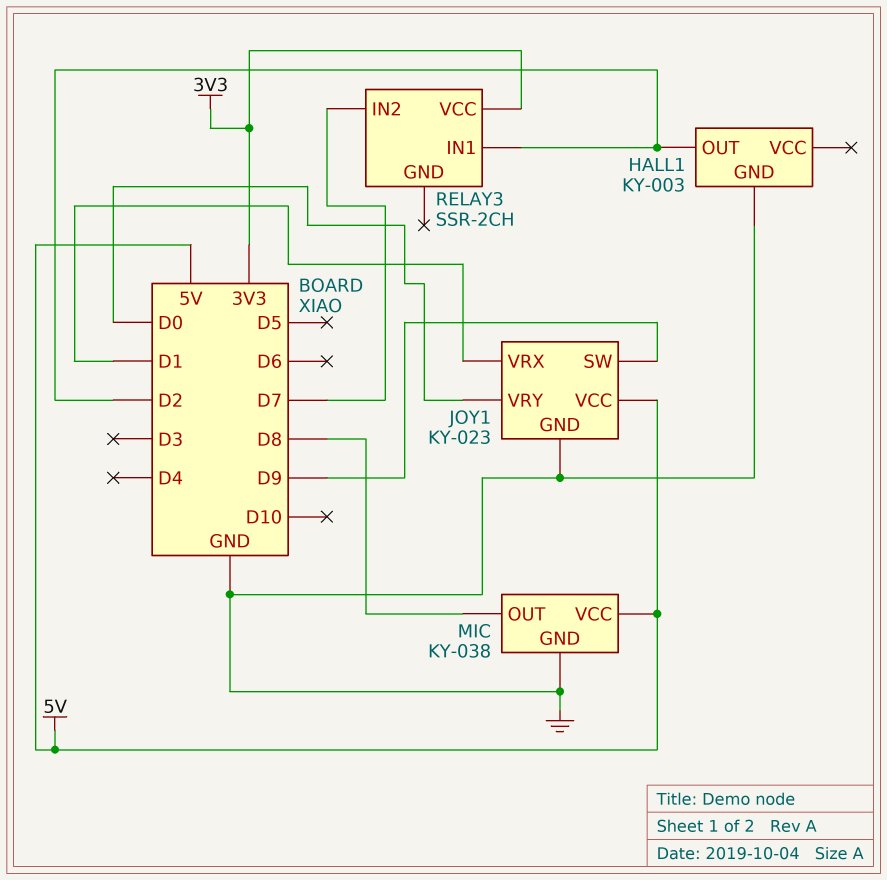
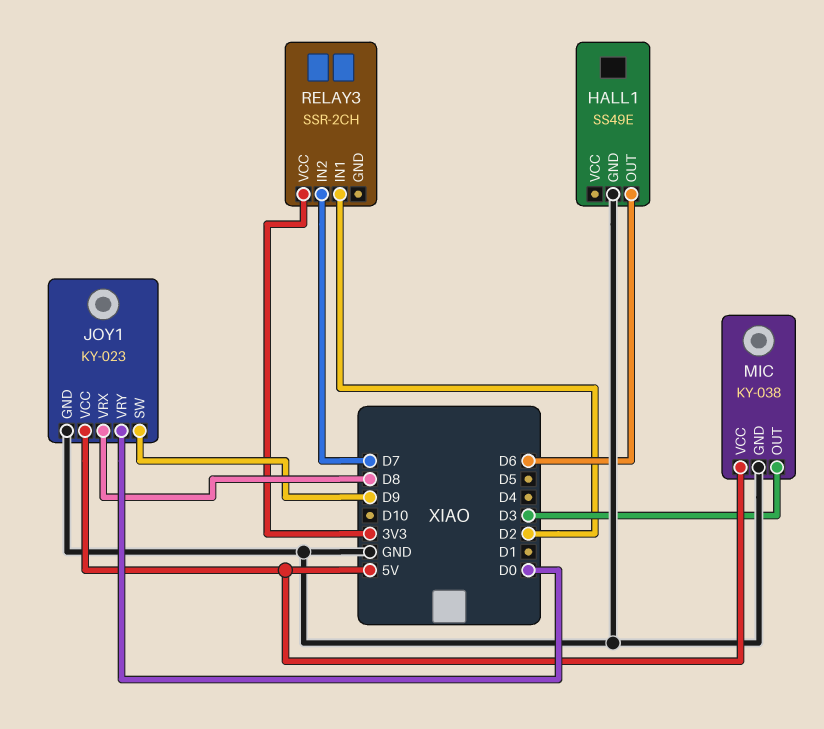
HALL1: KY-003 -> SS49E
HALL1 pin OUT: D2 -> D6
JOY1 pin VRX: D1 -> D8
MIC pin OUT: D8 -> D3

